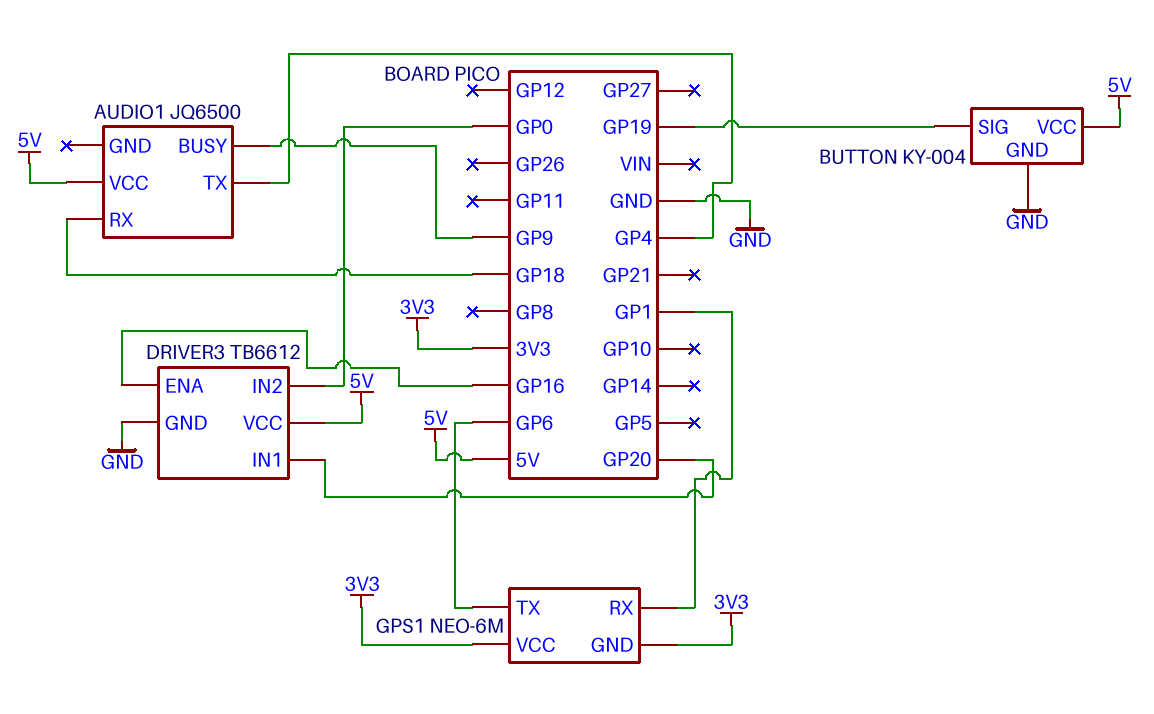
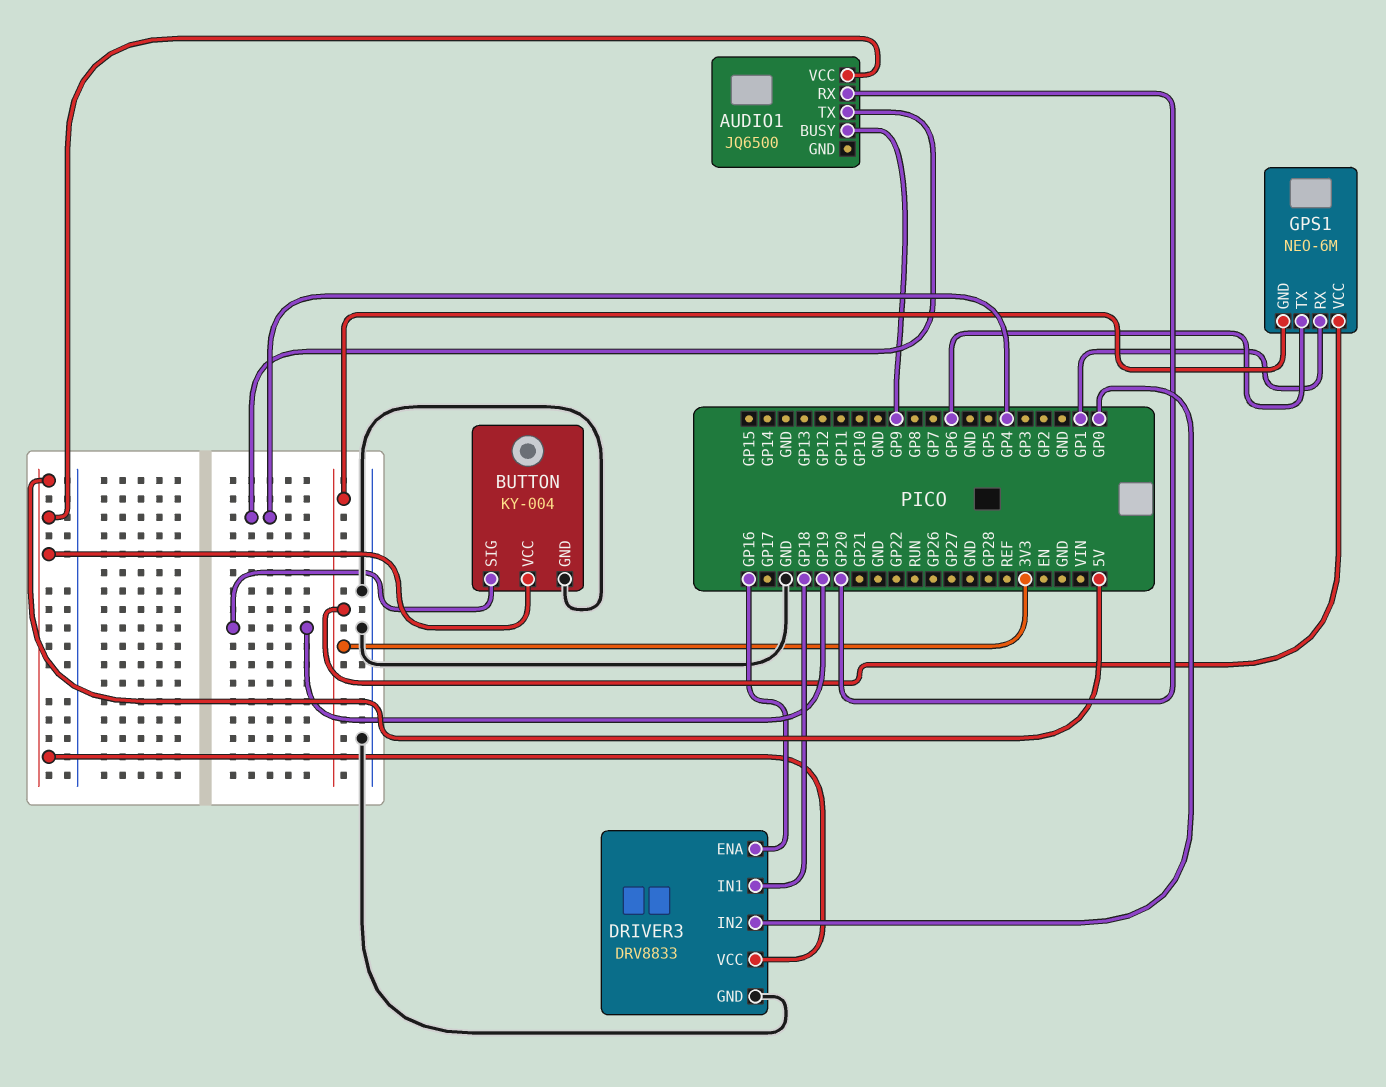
AUDIO1 pin RX: GP18 -> GP20
DRIVER3: TB6612 -> DRV8833
DRIVER3 pin IN1: GP20 -> GP18

